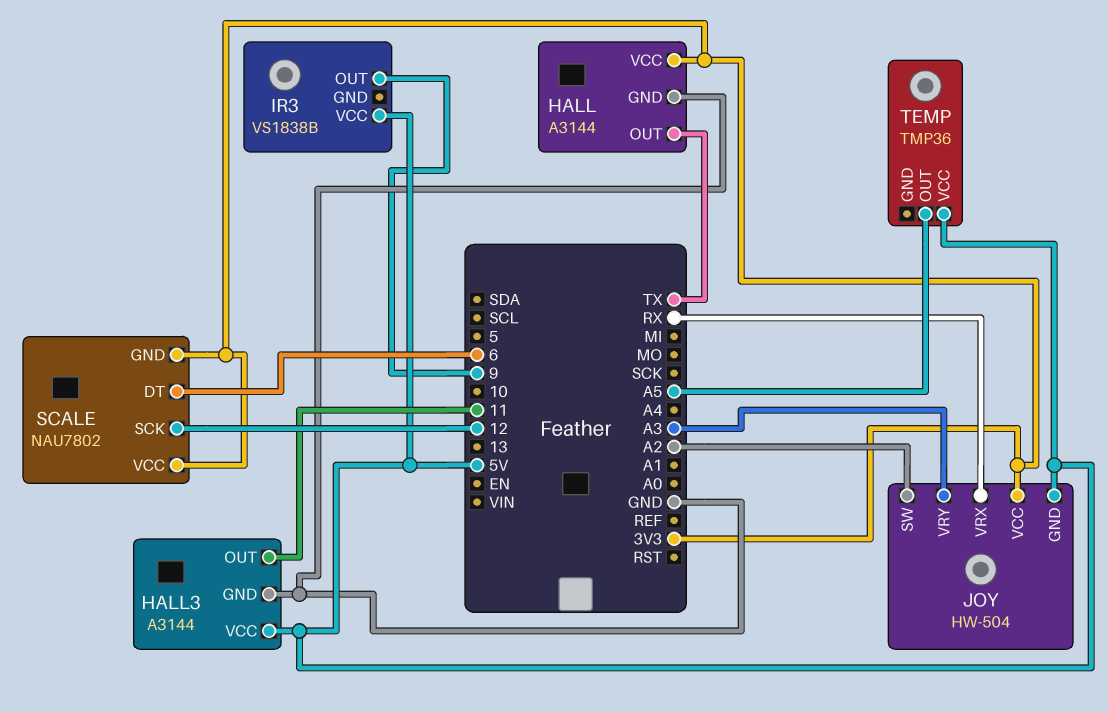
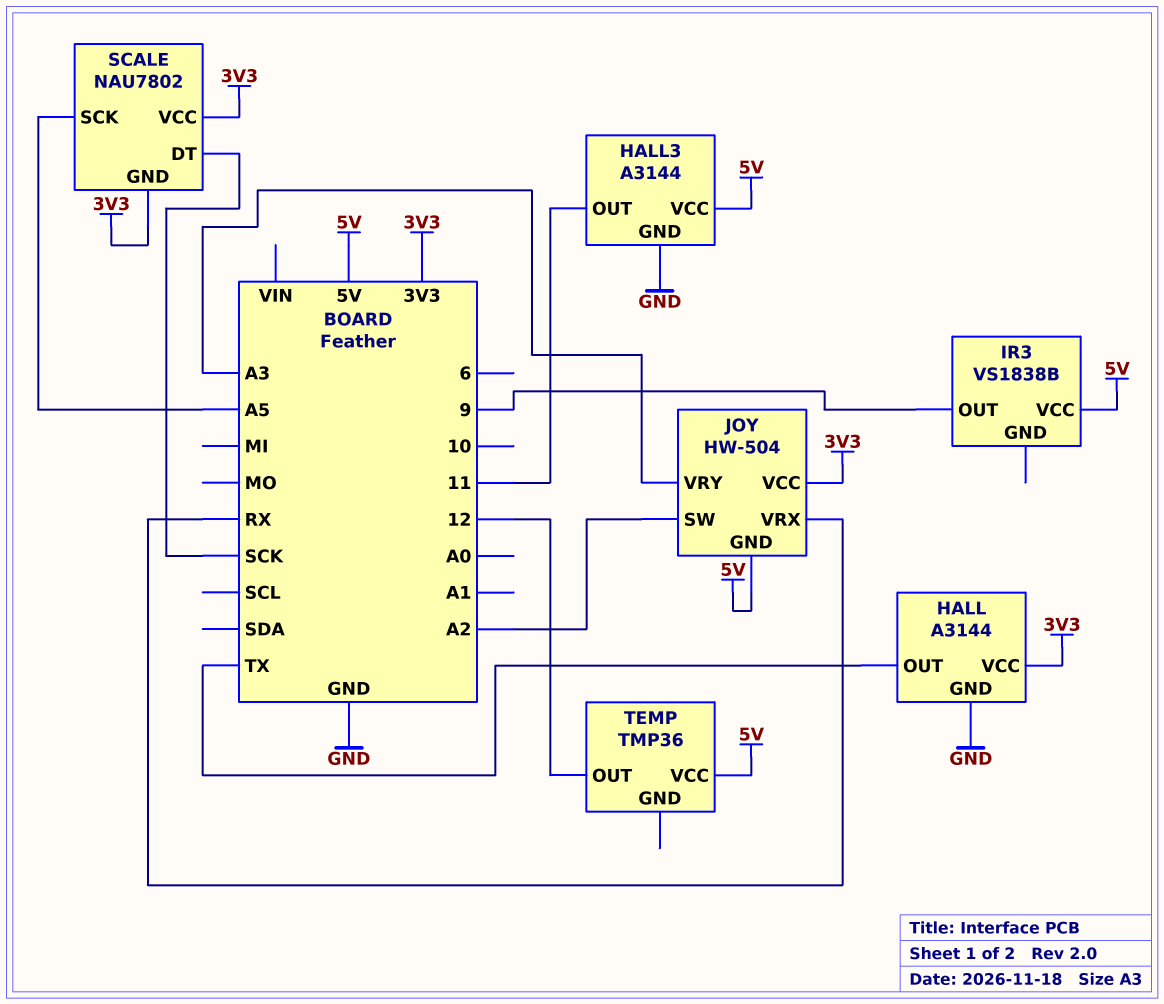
SCALE pin DT: 6 -> SCK
SCALE pin SCK: 12 -> A5
TEMP pin OUT: A5 -> 12

